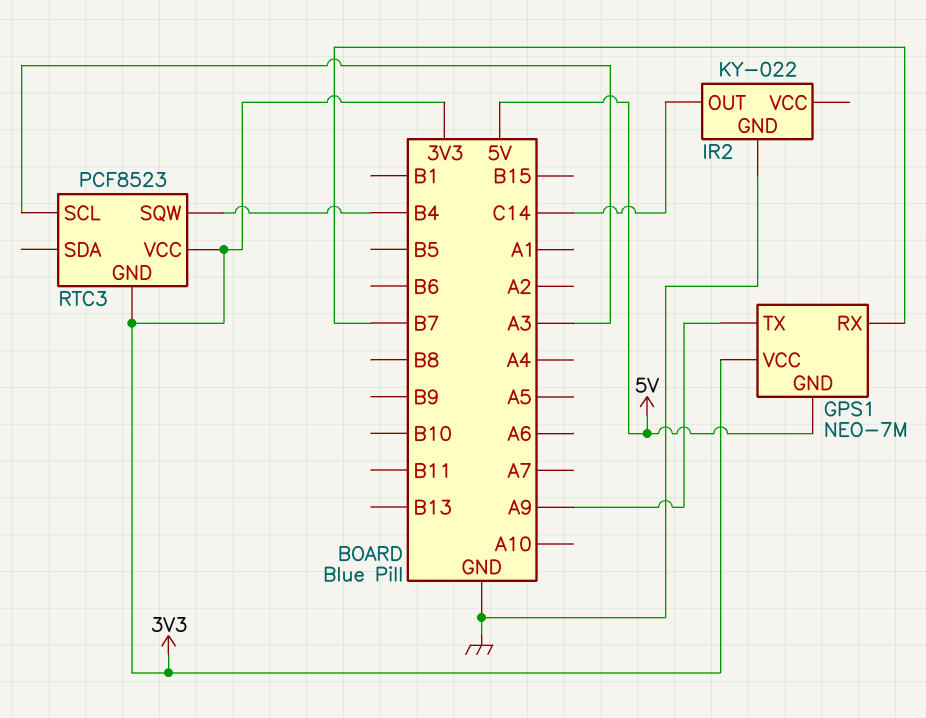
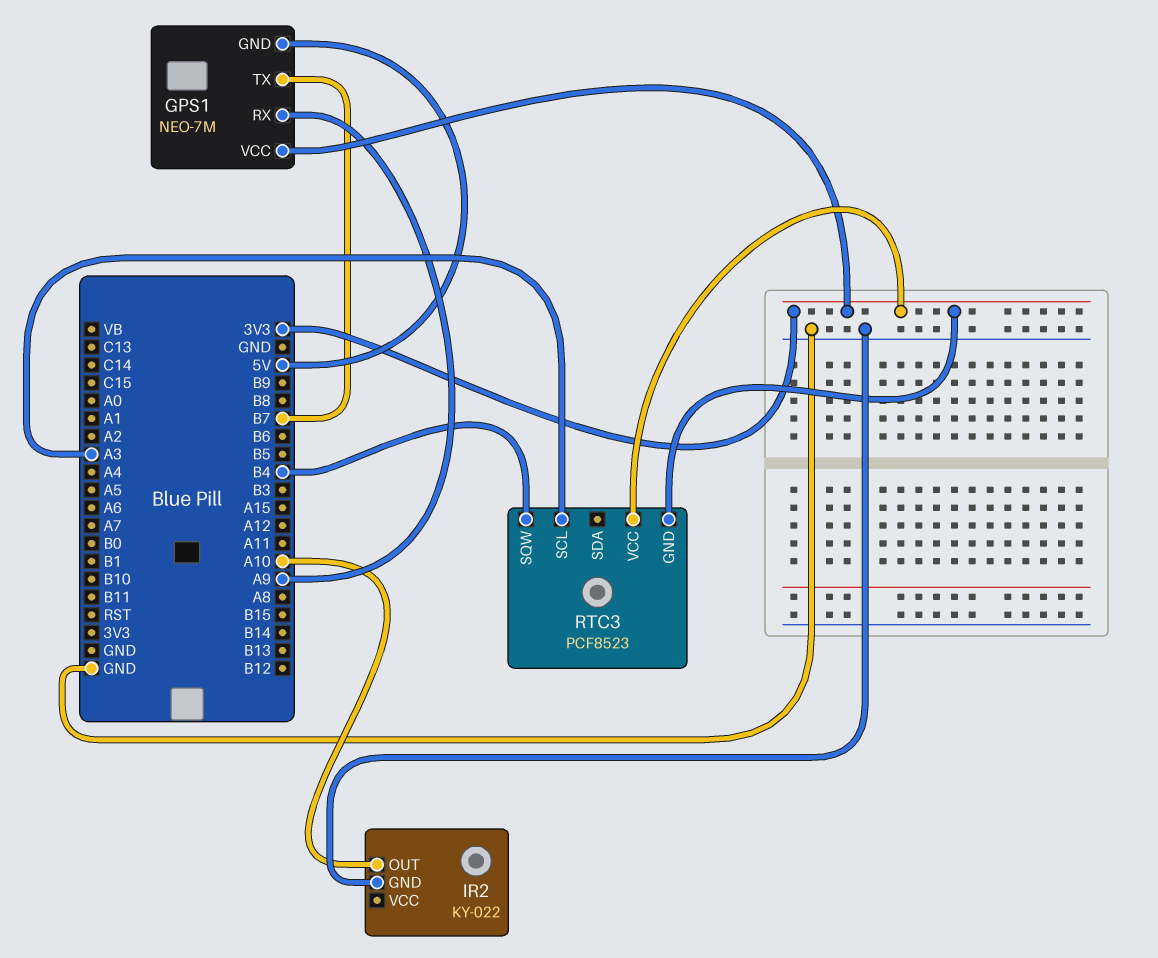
GPS1 pin RX: B7 -> A9
GPS1 pin TX: A9 -> B7
IR2 pin OUT: C14 -> A10

